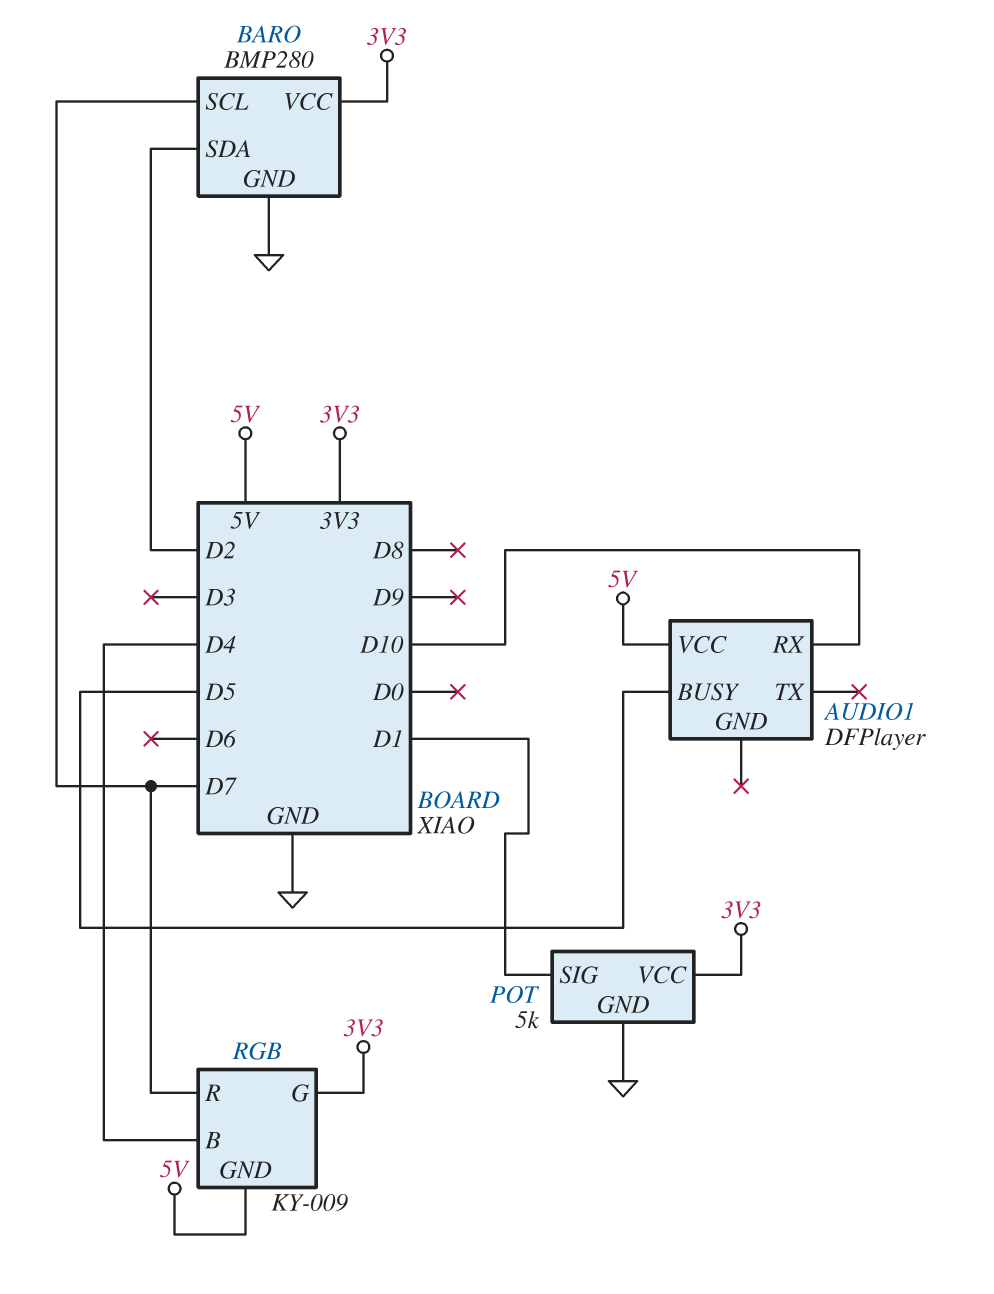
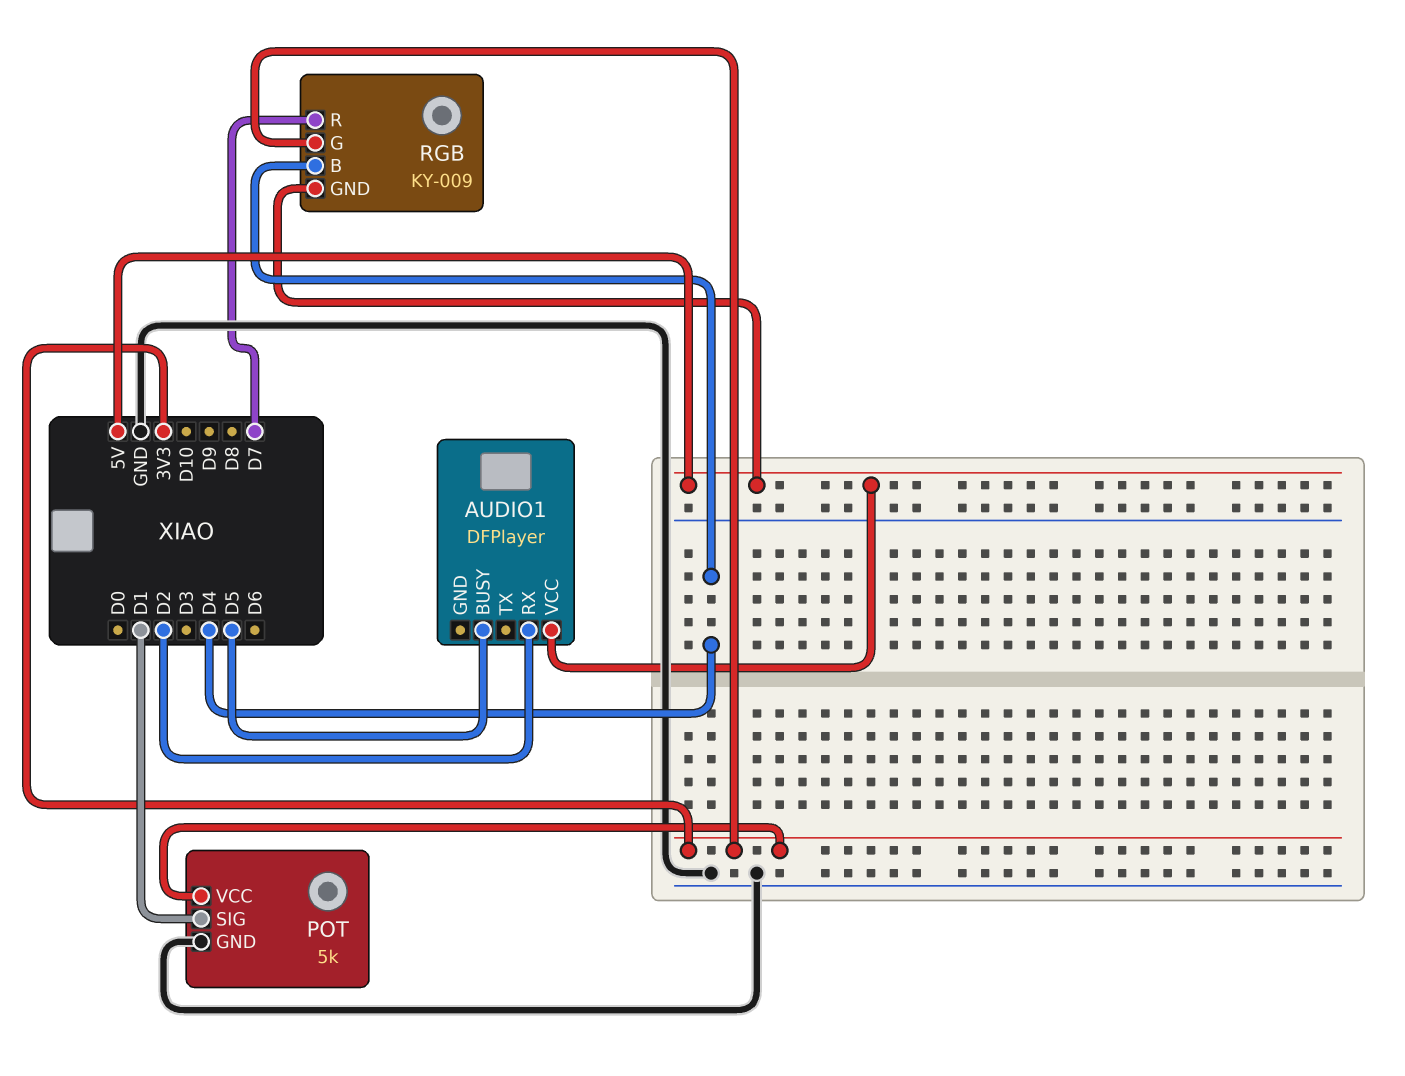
AUDIO1 pin RX: D10 -> D2
BARO: BMP280 -> none
BARO pin GND: GND -> none
BARO pin SCL: D7 -> none
BARO pin SDA: D2 -> none
BARO pin VCC: 3V3 -> none

